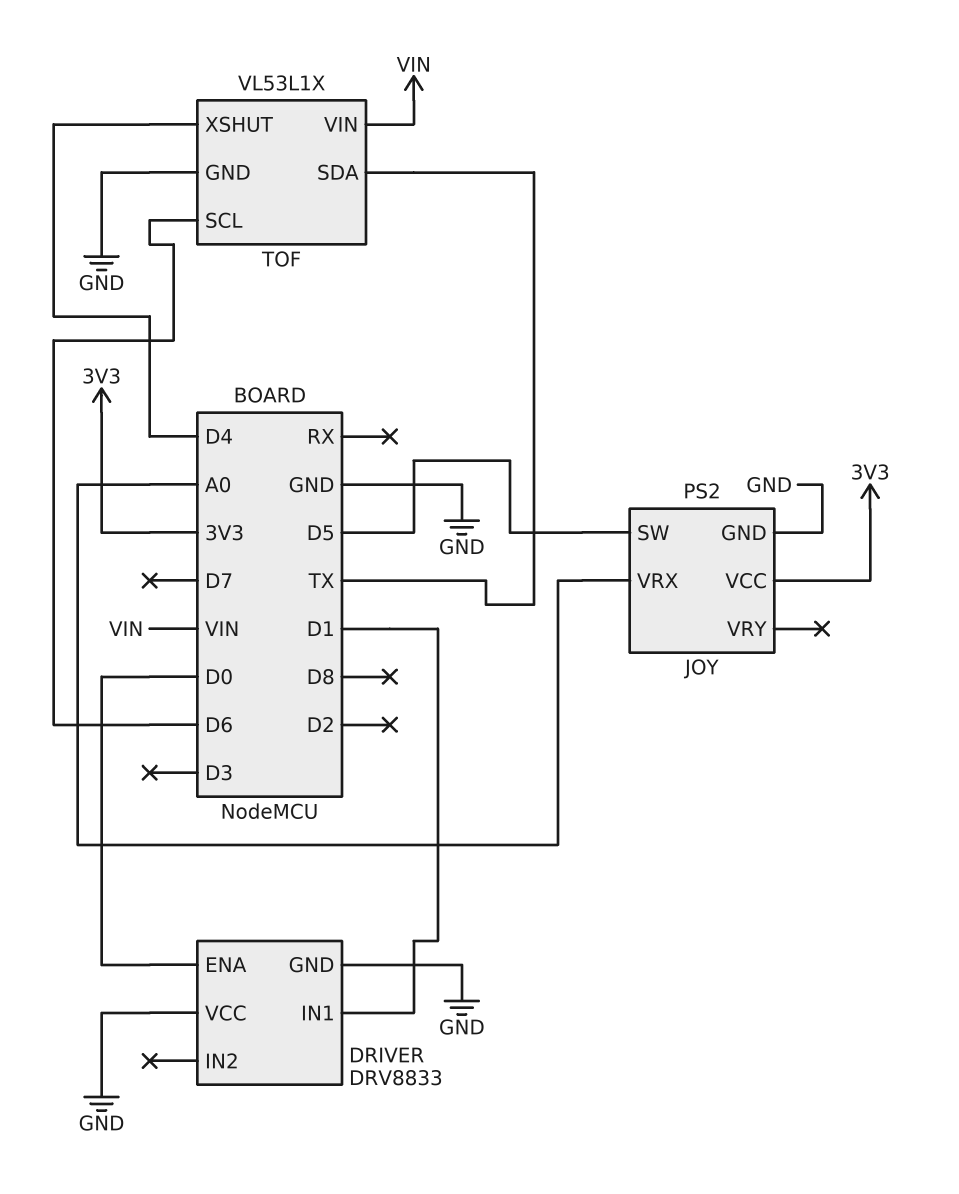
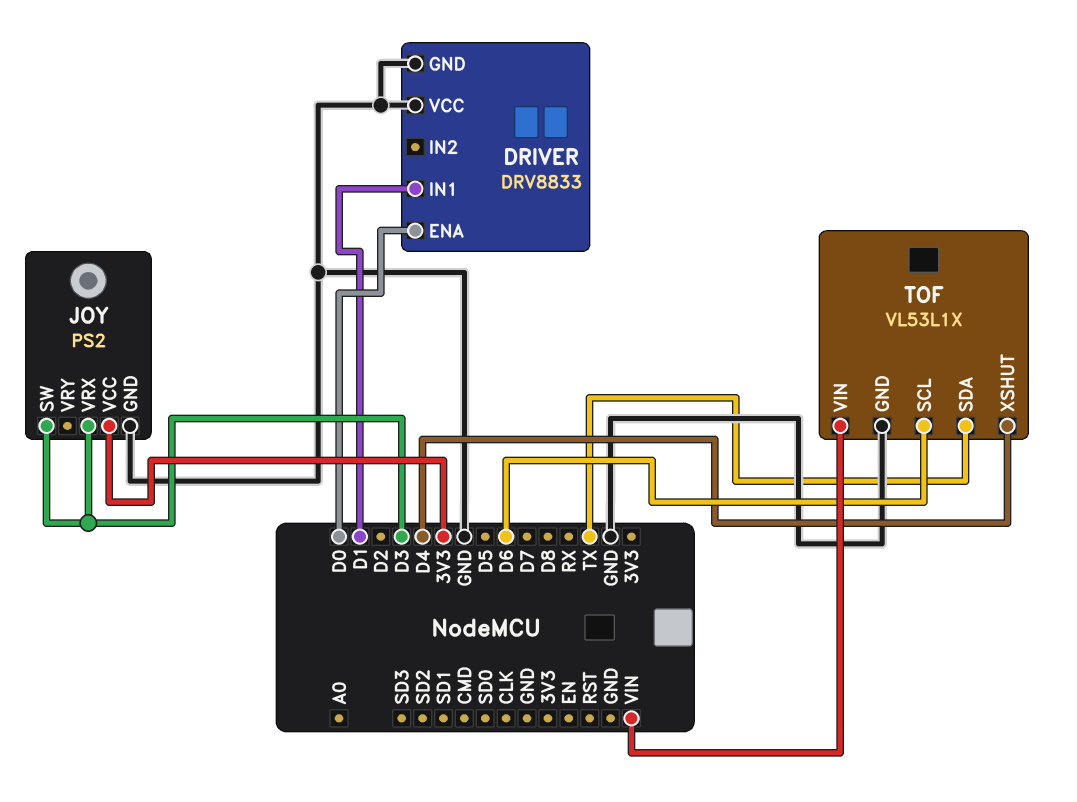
JOY pin SW: D5 -> D3
JOY pin VRX: A0 -> D3

